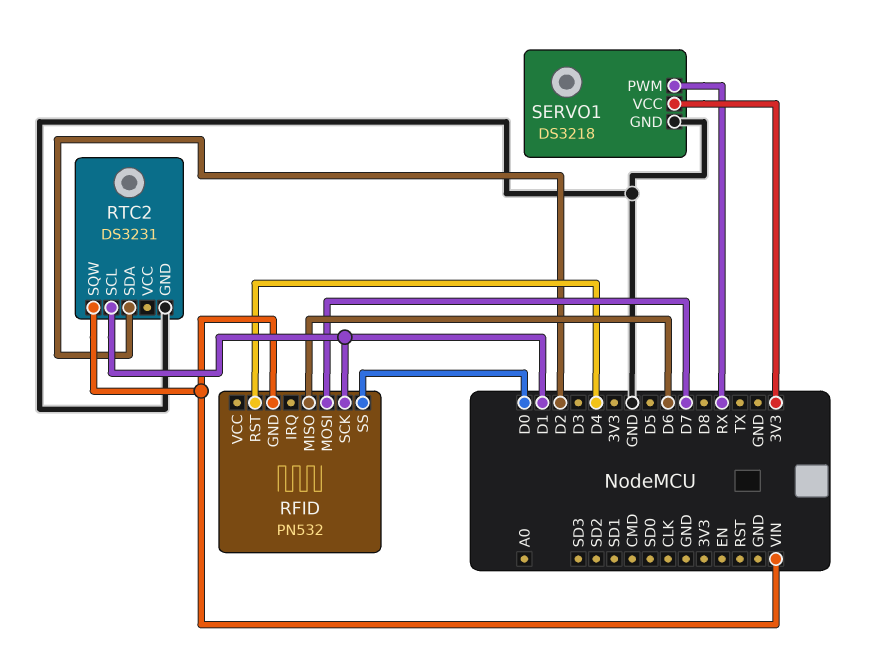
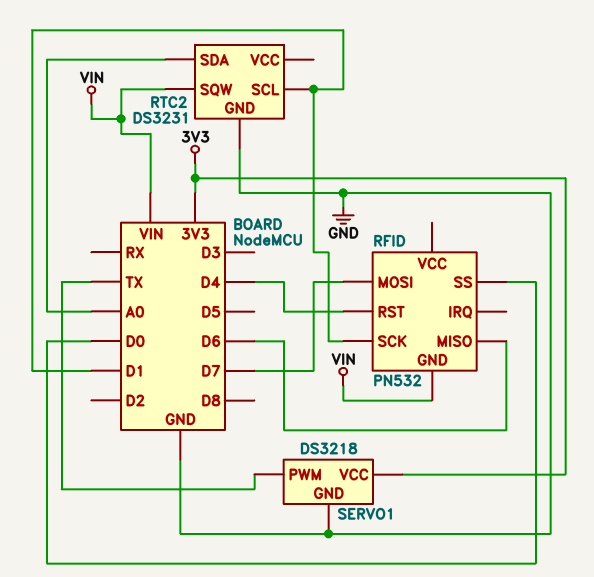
RTC2 pin SDA: D2 -> A0
SERVO1 pin PWM: RX -> TX

